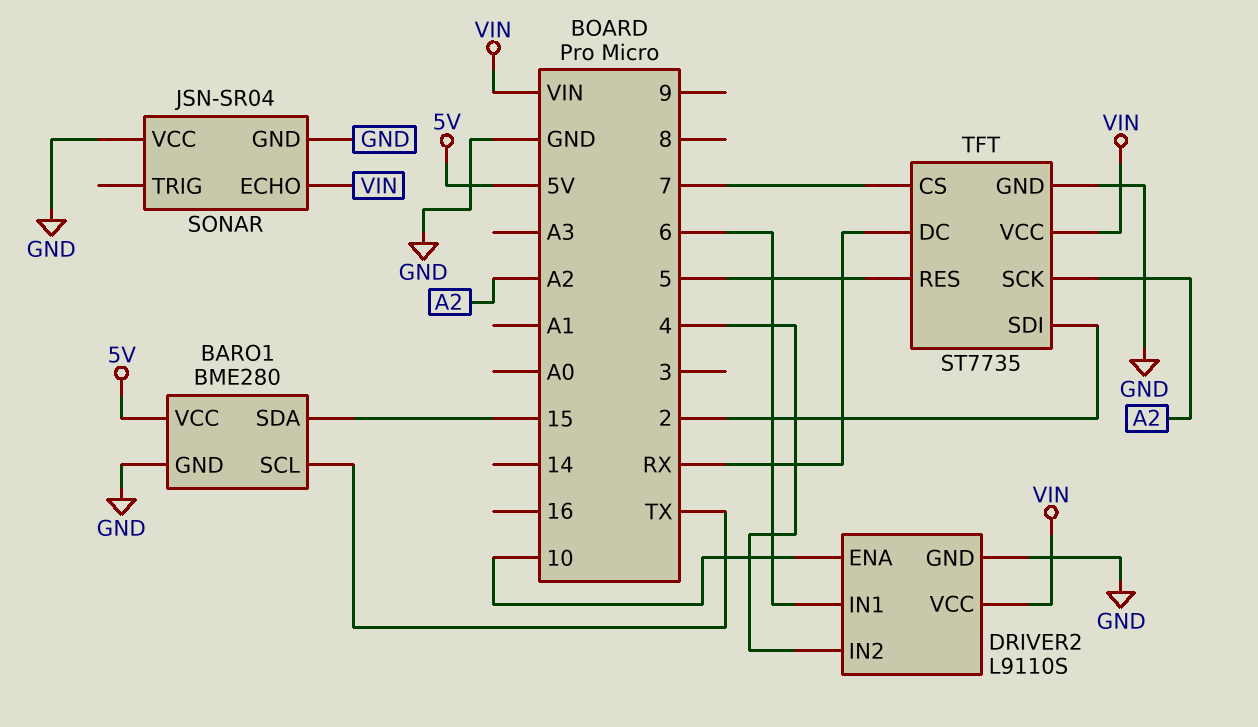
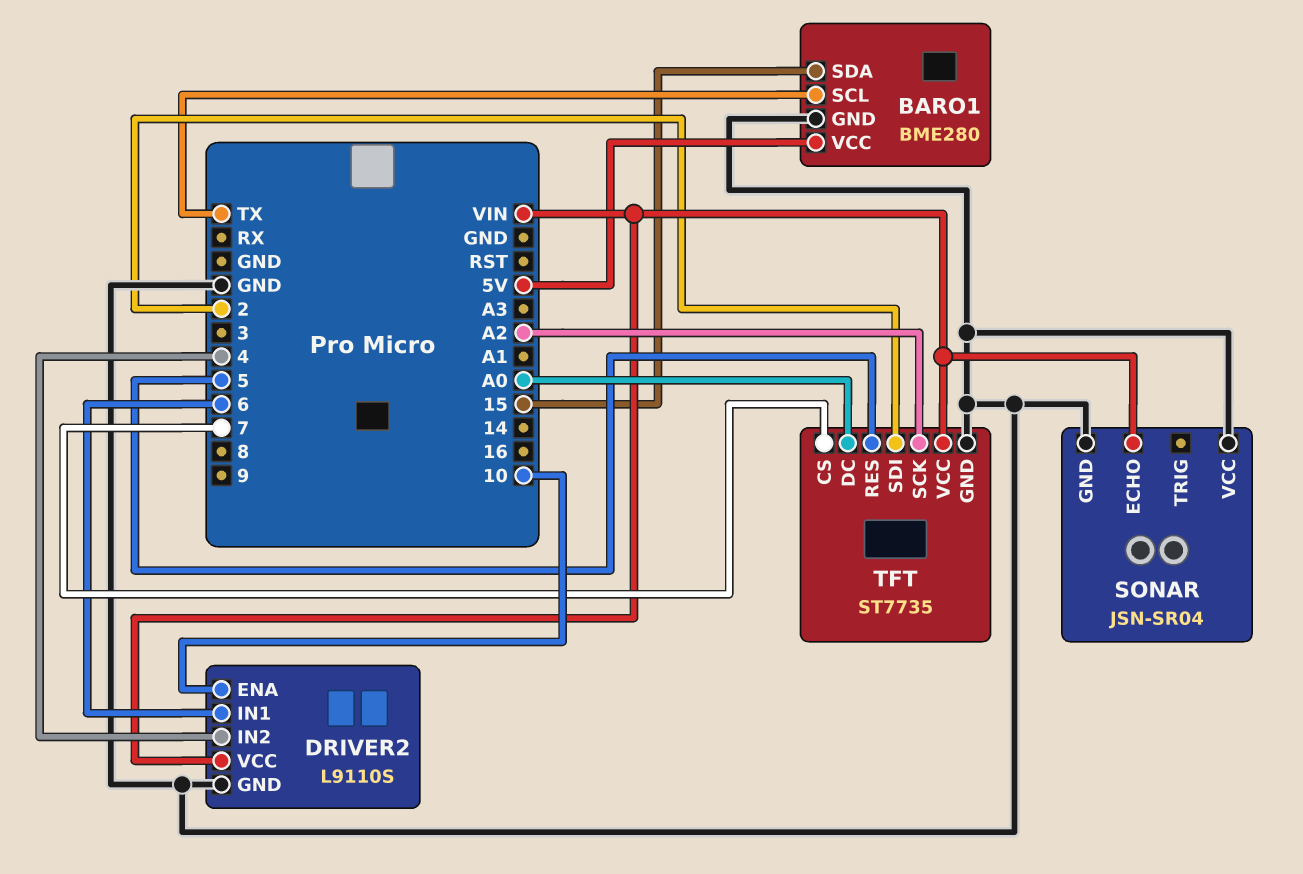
TFT pin DC: RX -> A0

